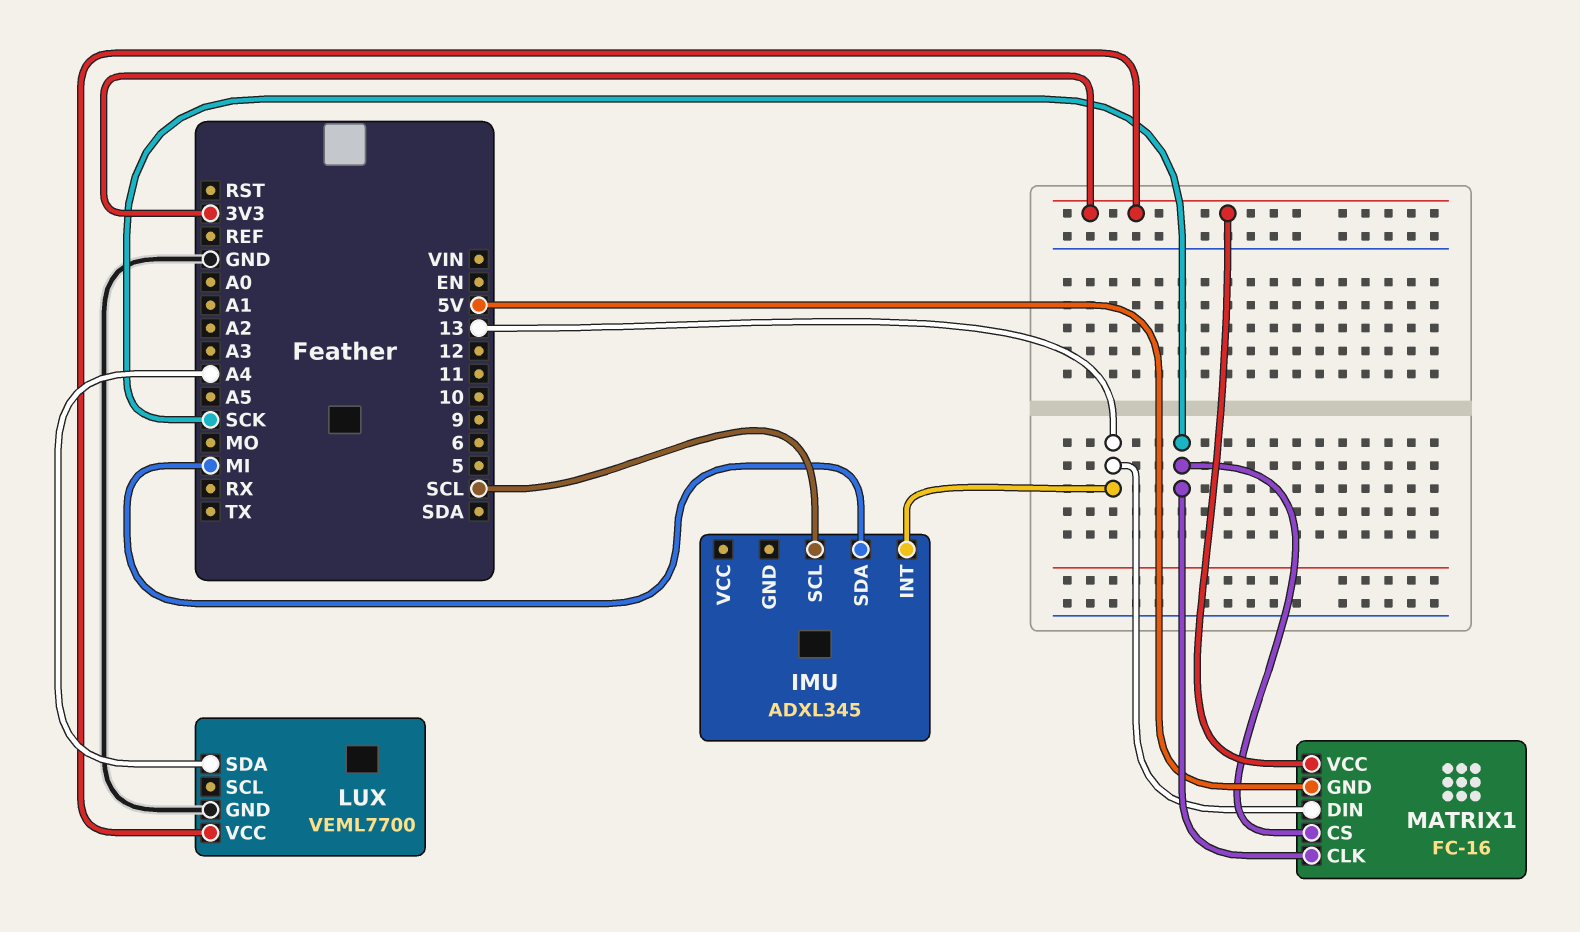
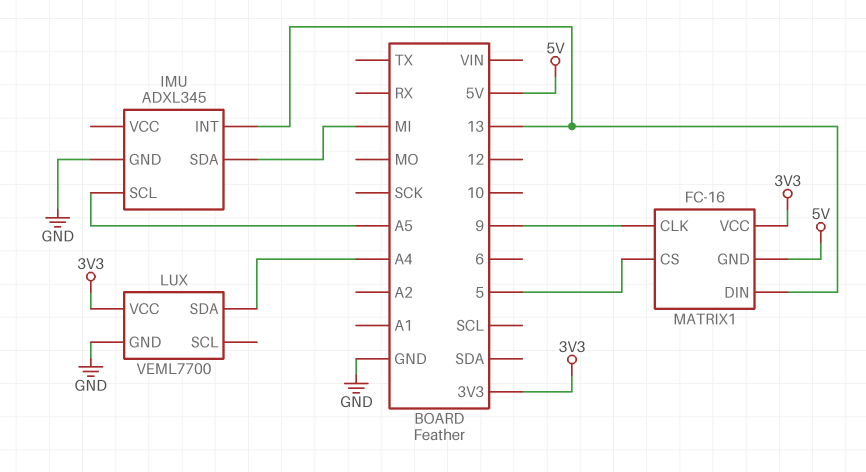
IMU pin GND: none -> GND
IMU pin SCL: SCL -> A5
MATRIX1 pin CLK: SCK -> 9
MATRIX1 pin CS: SCK -> 5

